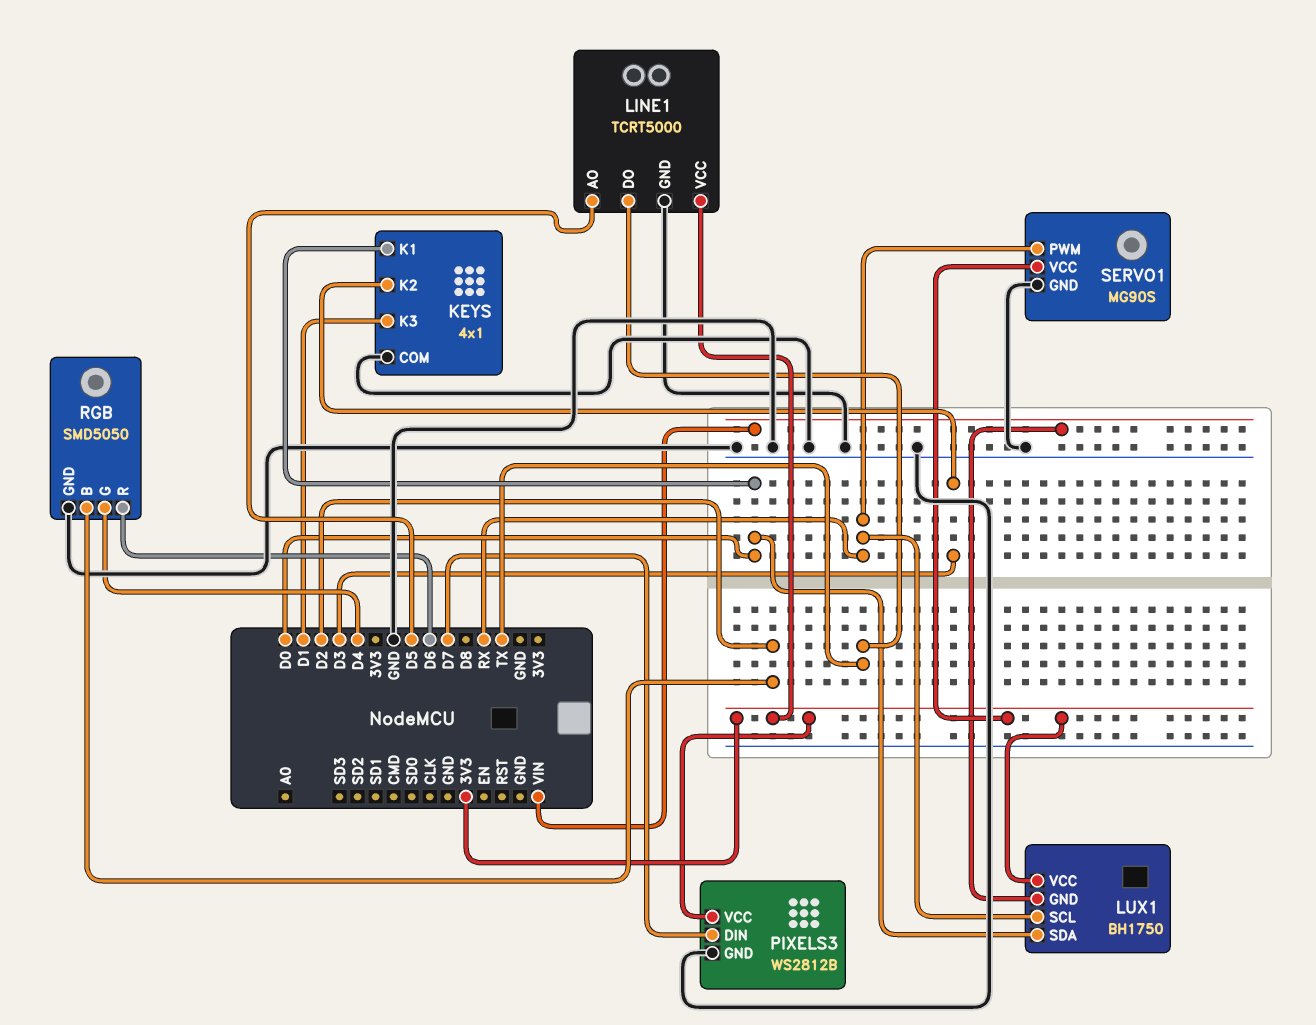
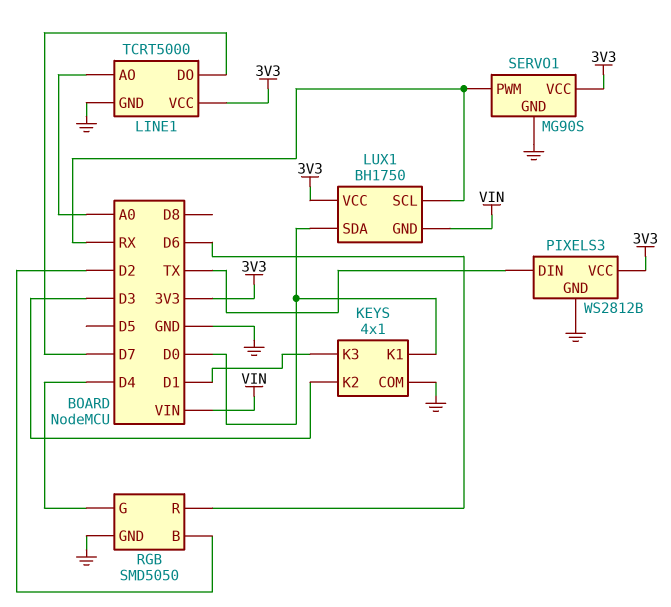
LINE1 pin AO: D5 -> A0
LINE1 pin DO: TX -> D7
PIXELS3 pin DIN: D7 -> TX

